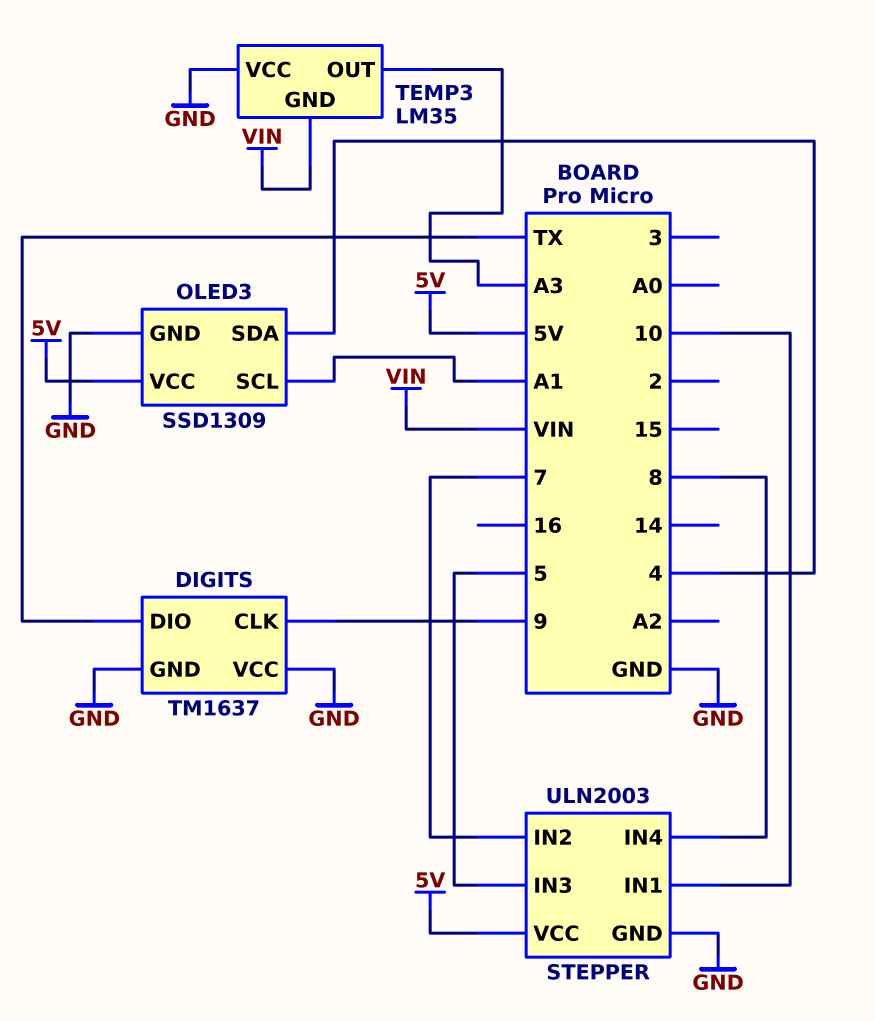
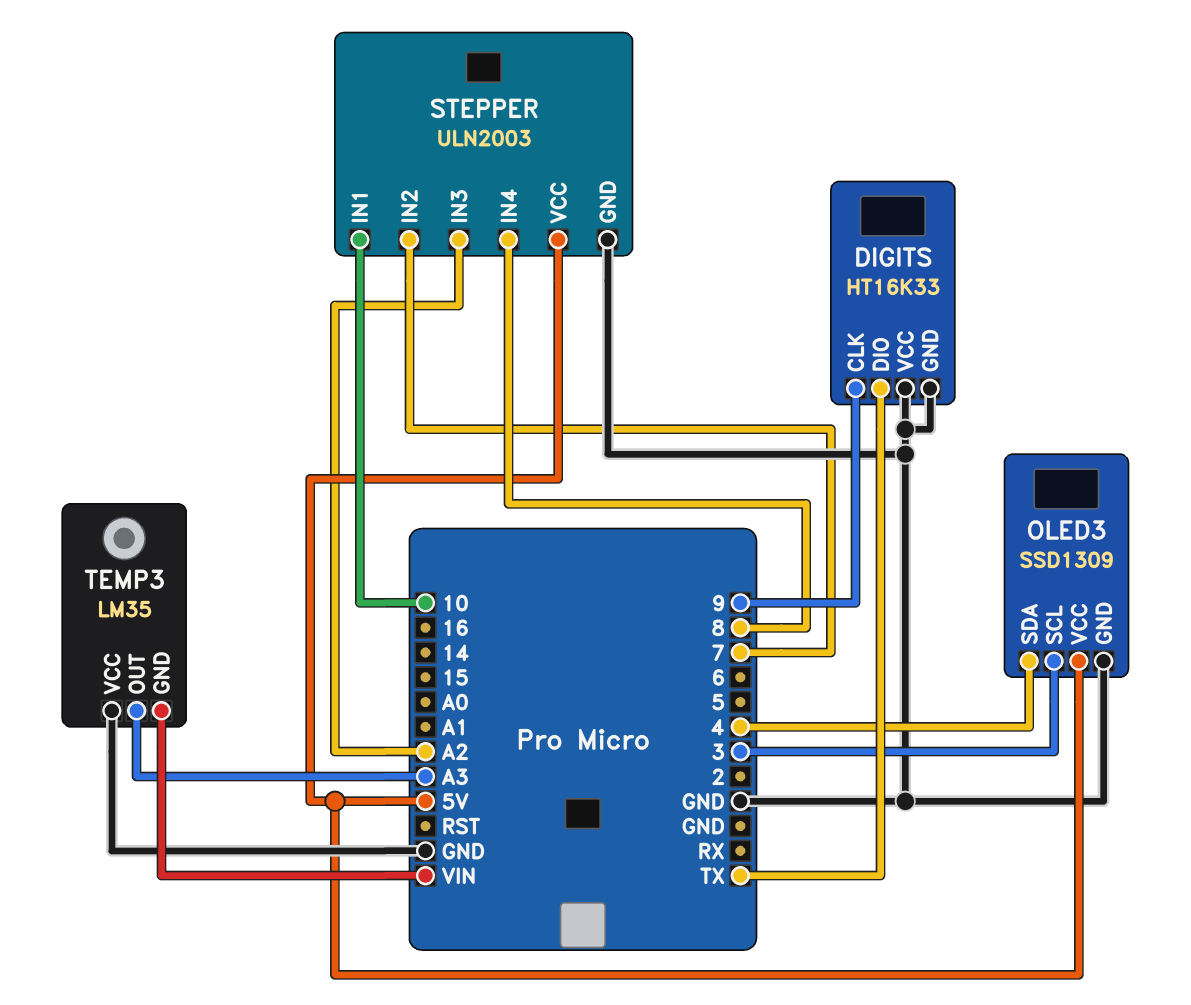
DIGITS: TM1637 -> HT16K33
OLED3 pin SCL: A1 -> 3
STEPPER pin IN3: 5 -> A2

